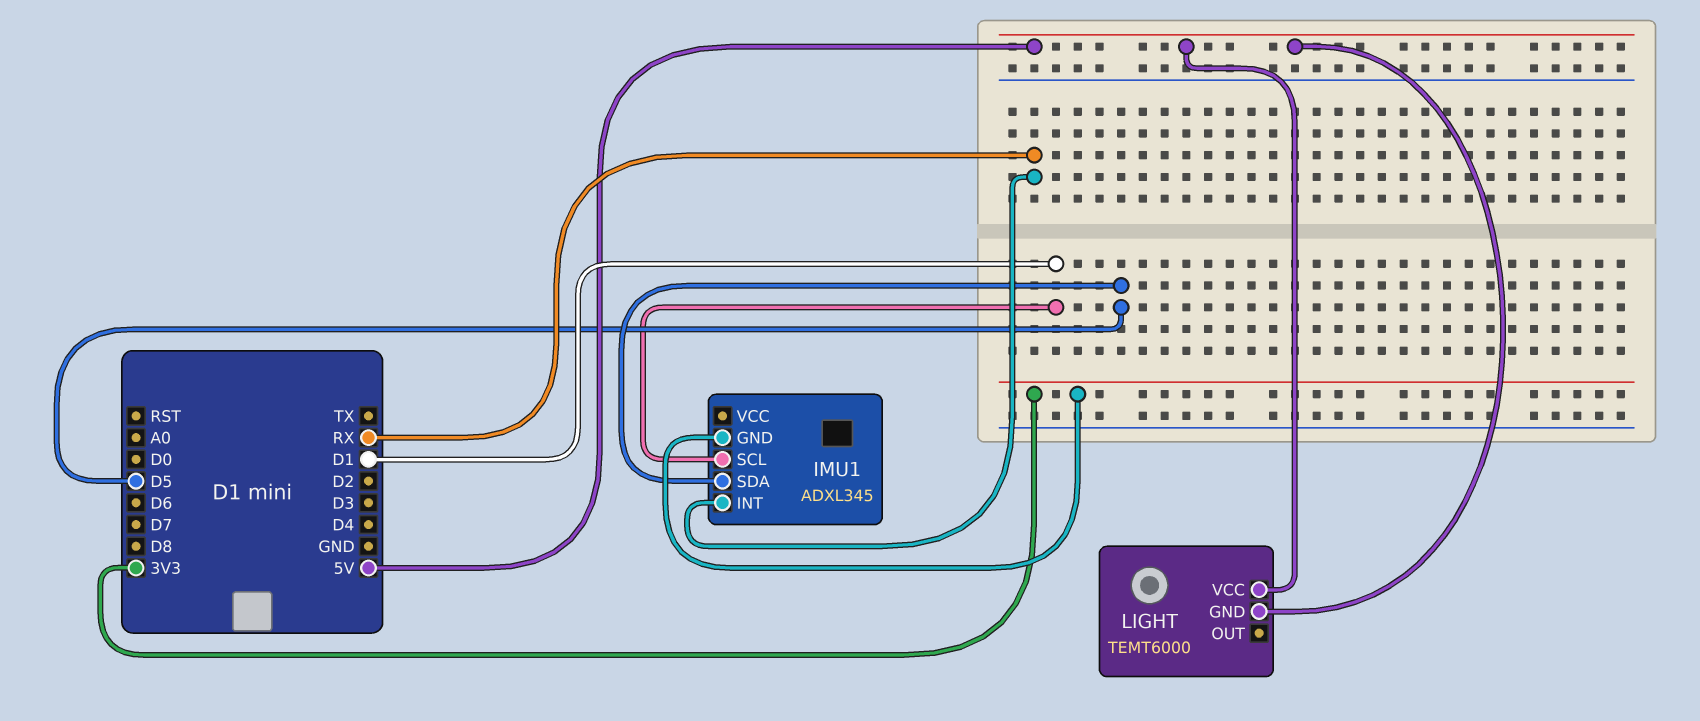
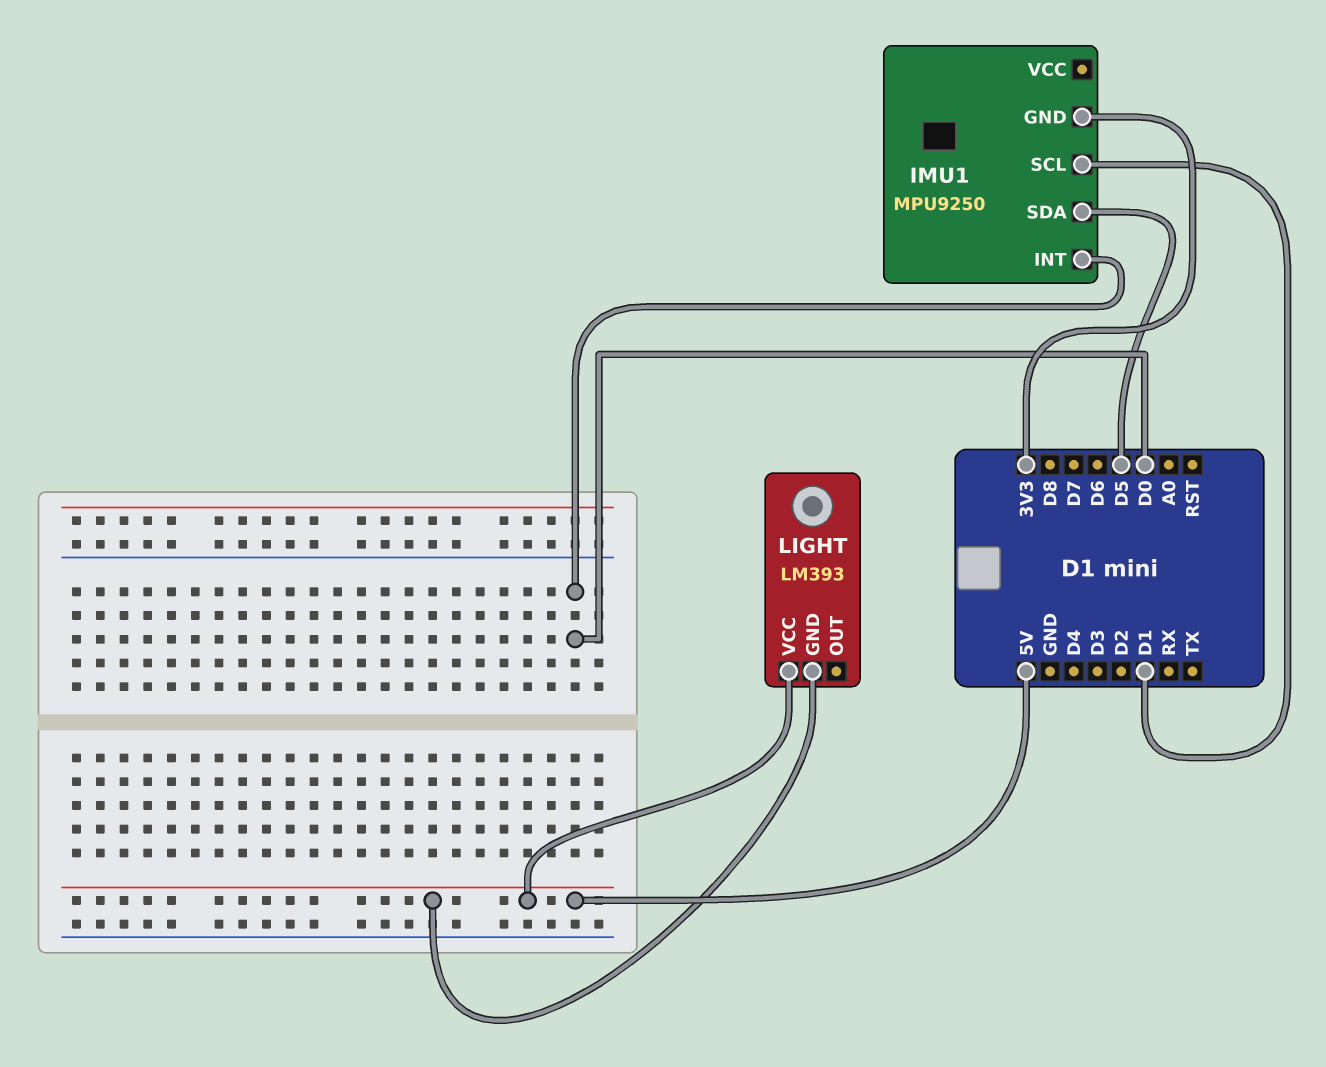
IMU1: ADXL345 -> MPU9250
IMU1 pin INT: RX -> D0
LIGHT: TEMT6000 -> LM393

